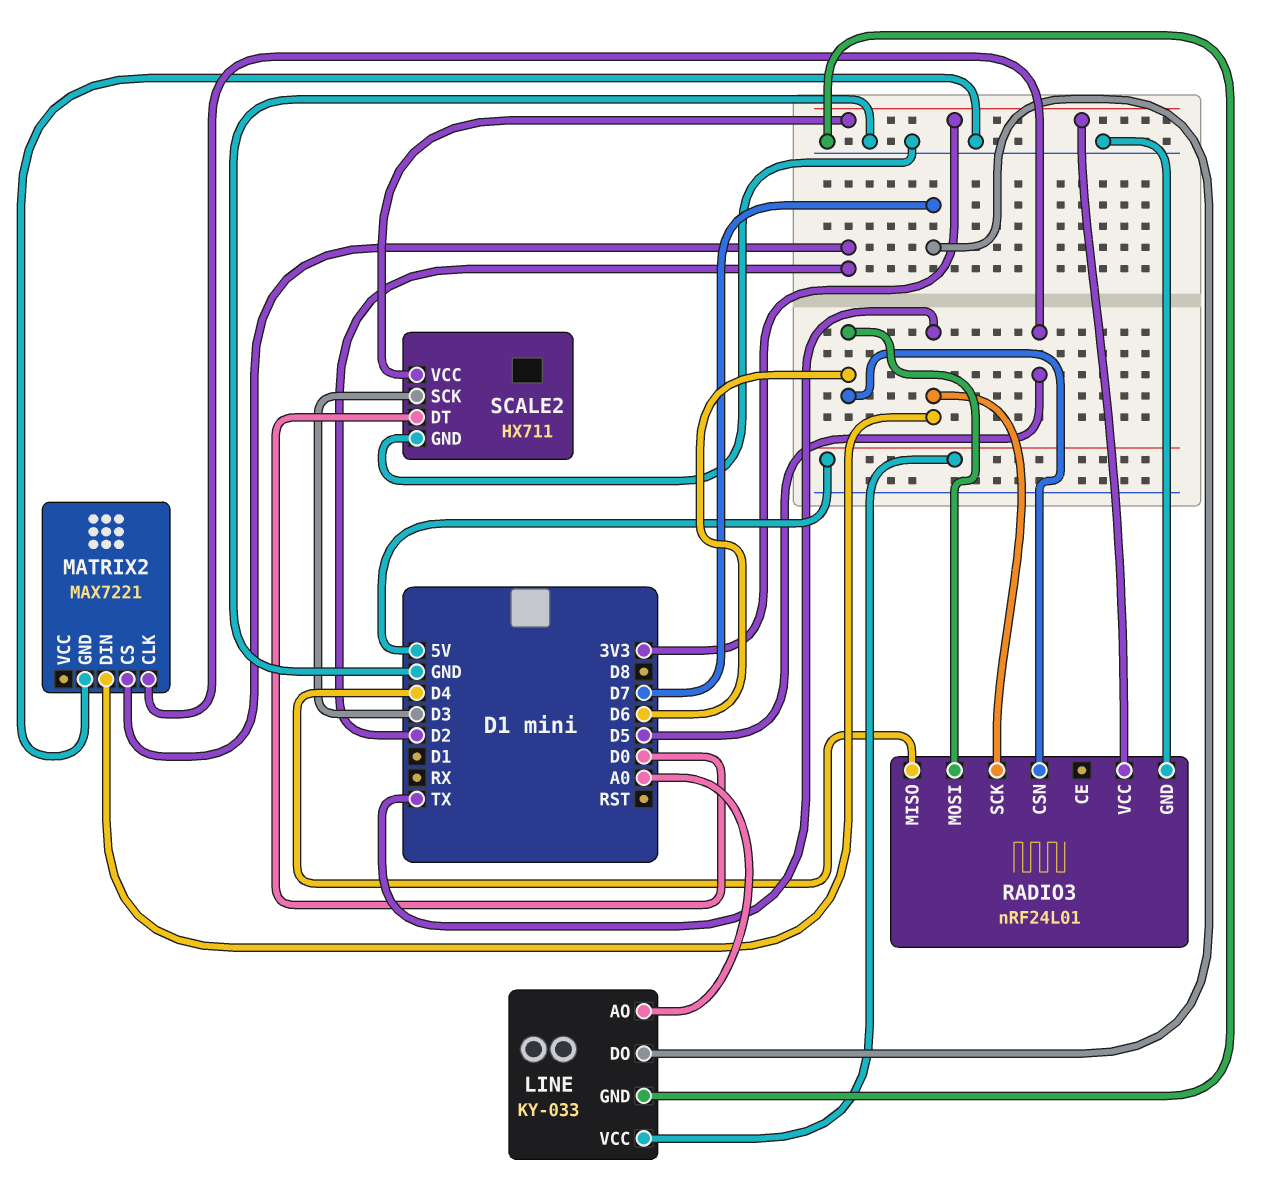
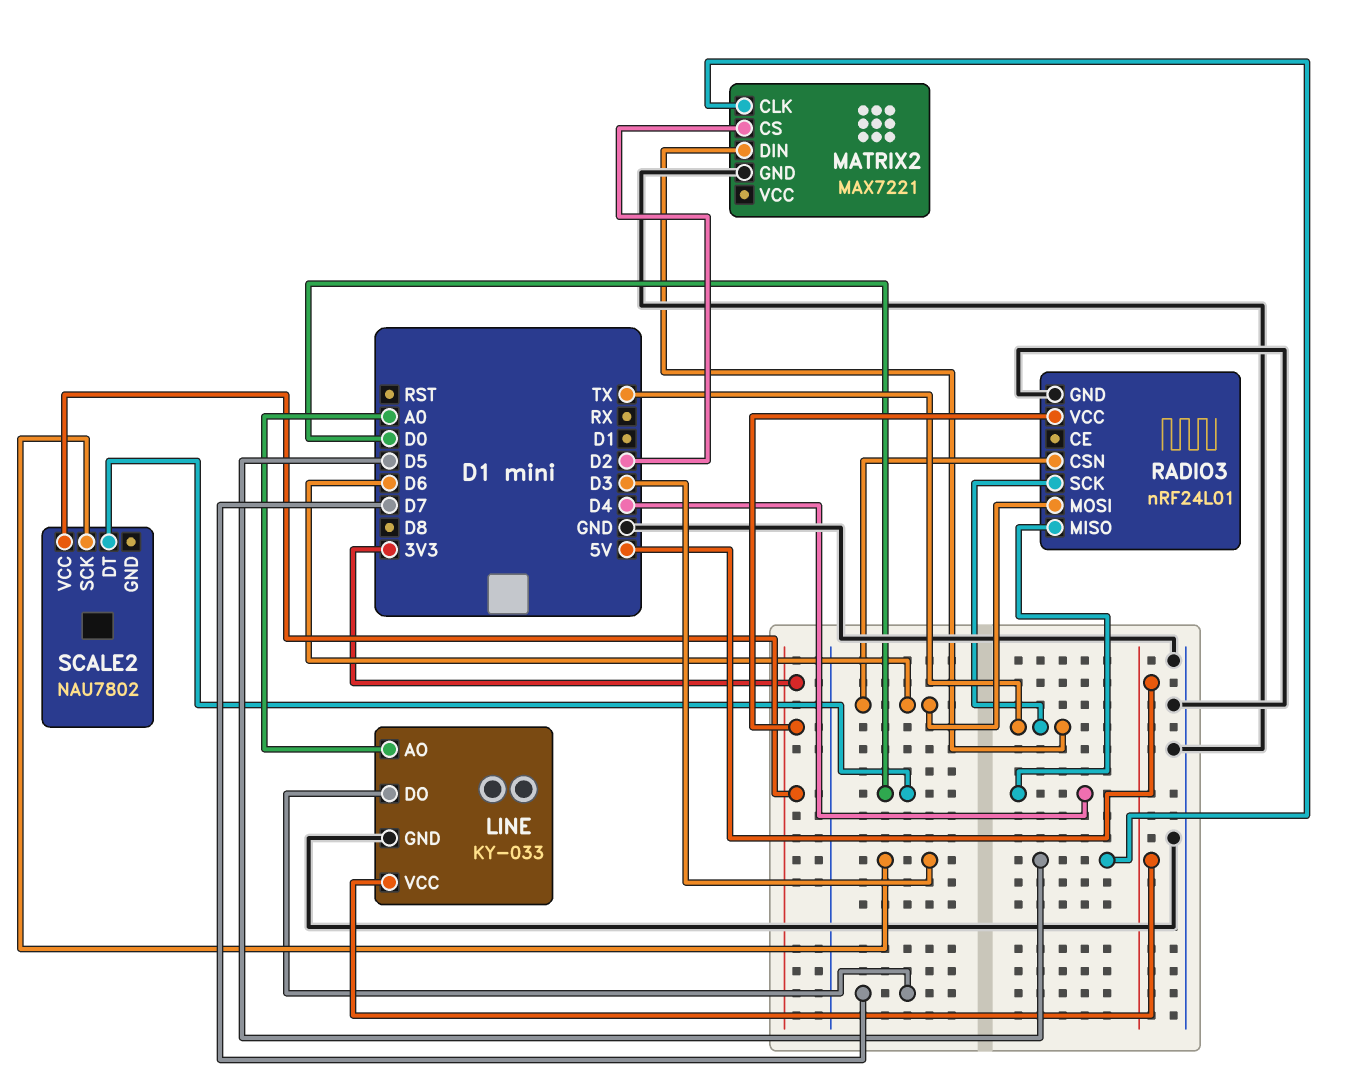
SCALE2: HX711 -> NAU7802
SCALE2 pin GND: GND -> none

